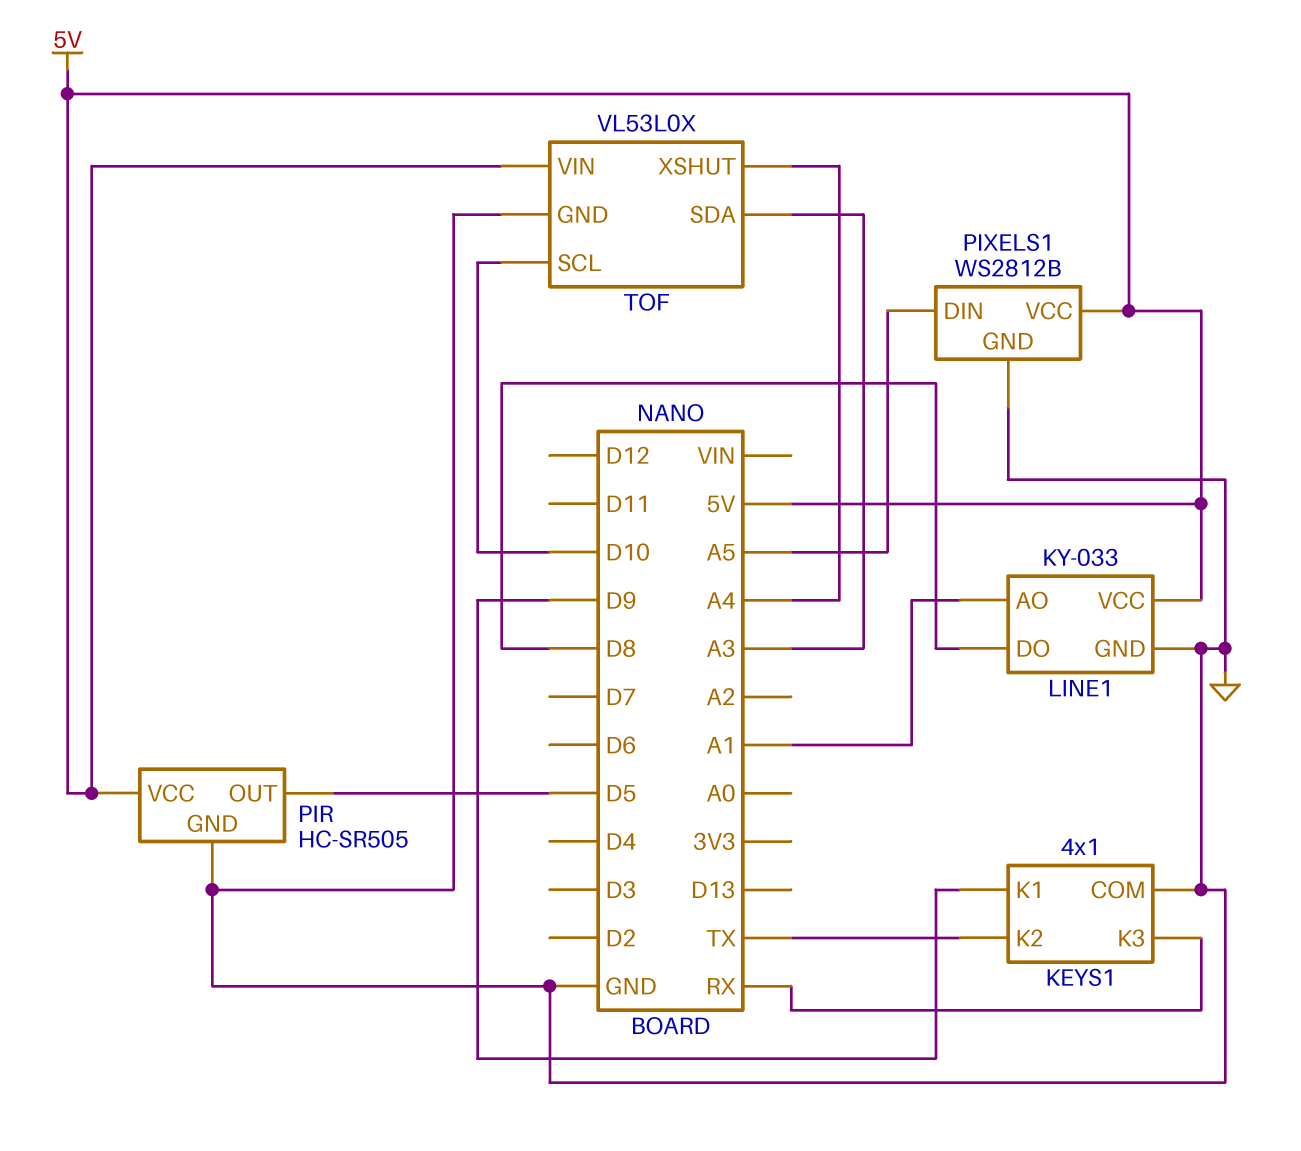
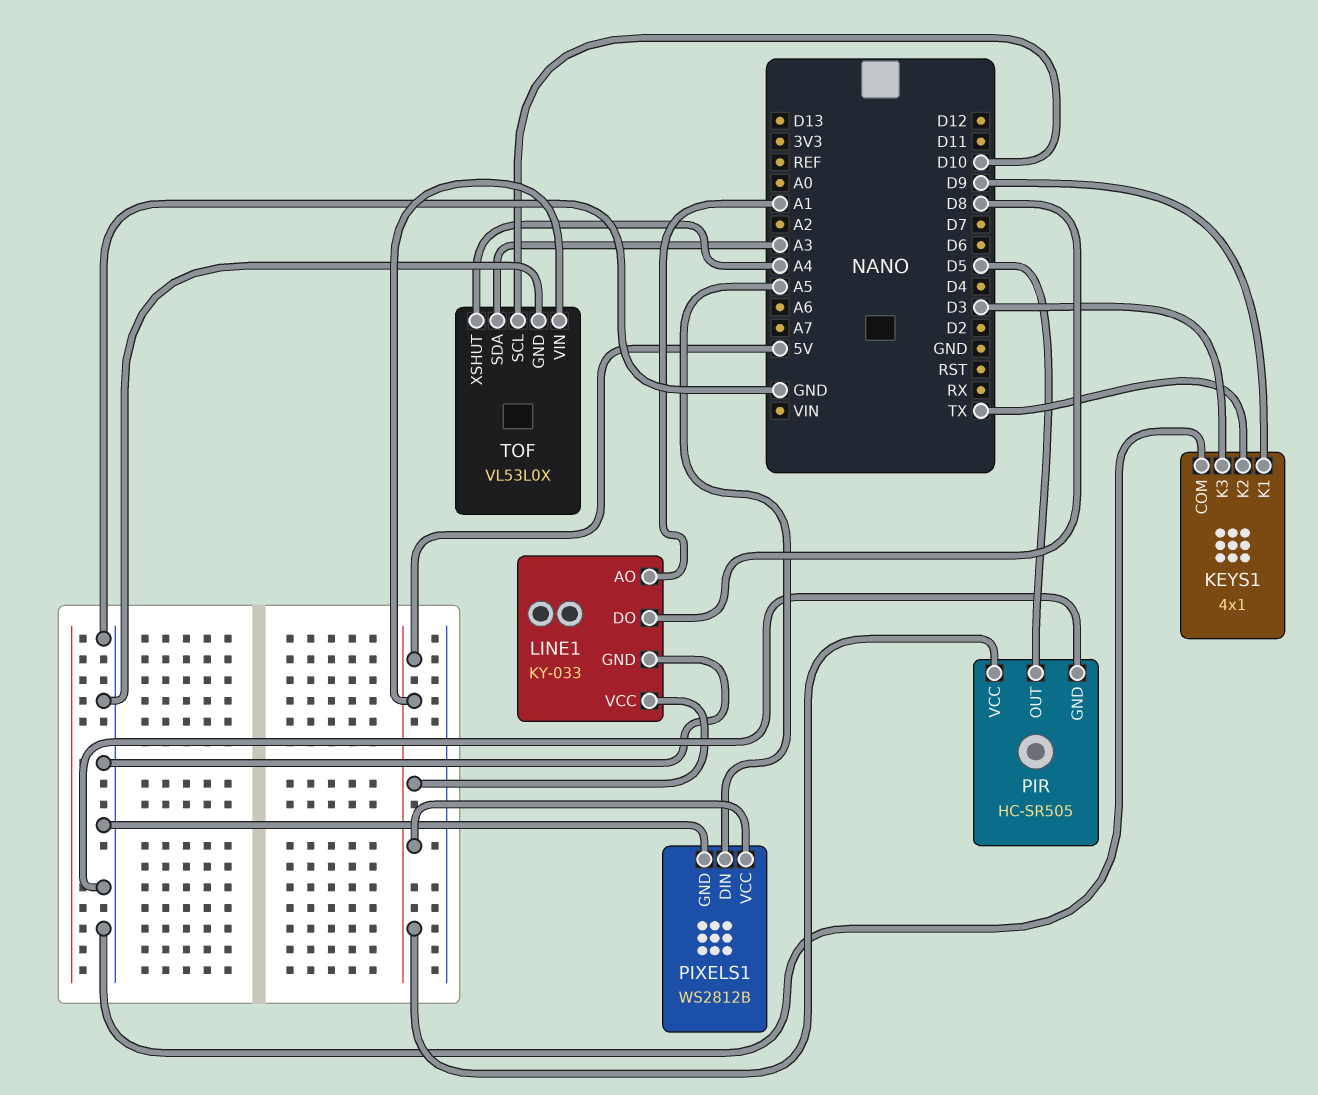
KEYS1 pin K3: RX -> D3

